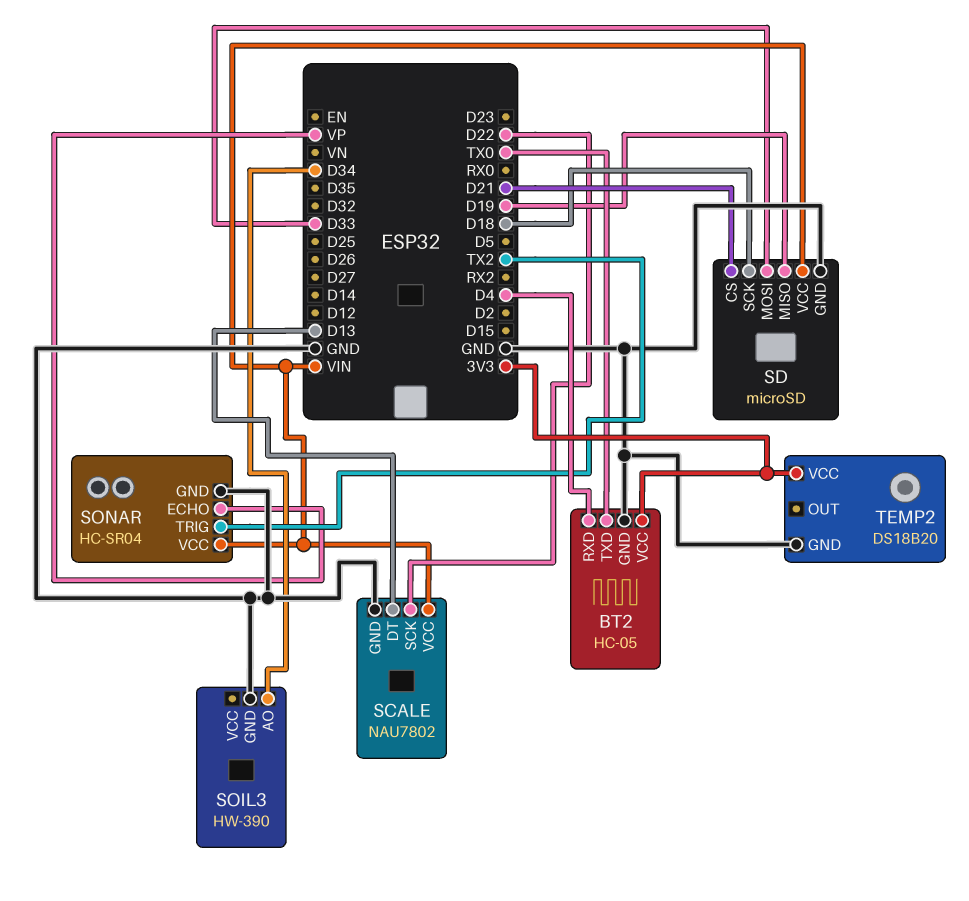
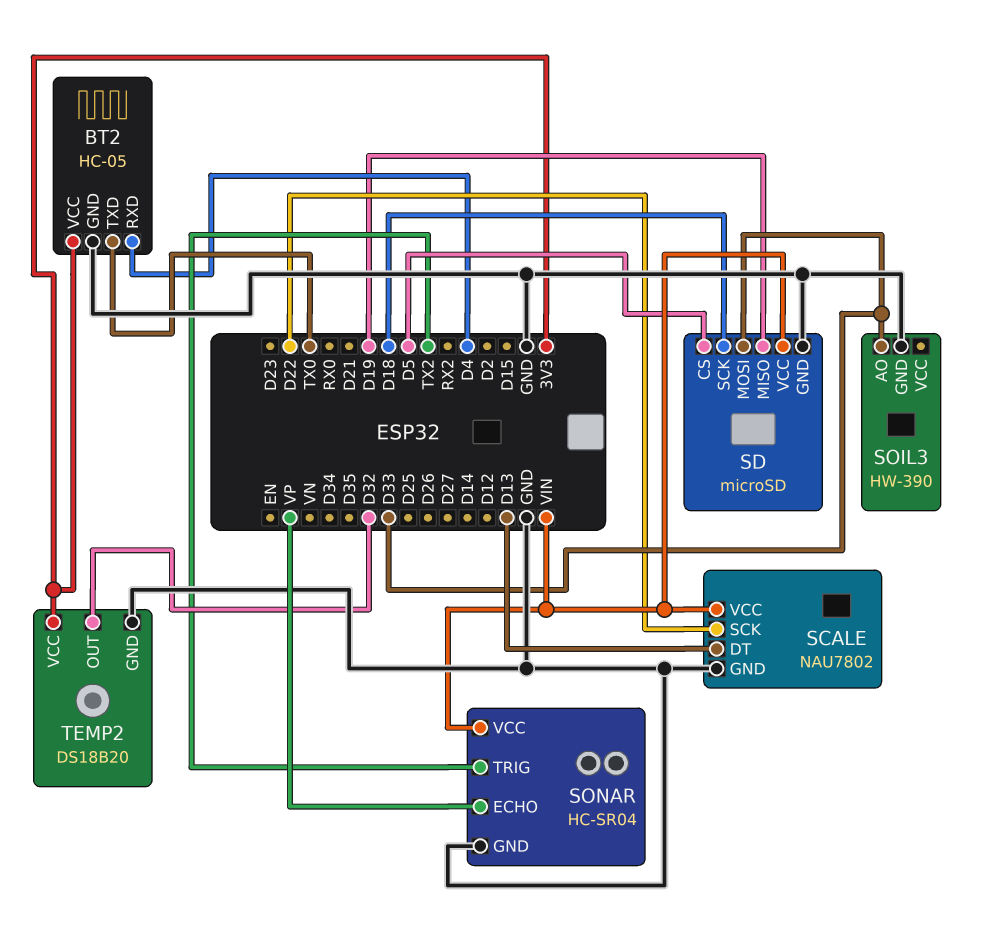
SD pin CS: D21 -> D5
SOIL3 pin AO: D34 -> D33
TEMP2 pin OUT: none -> D32

